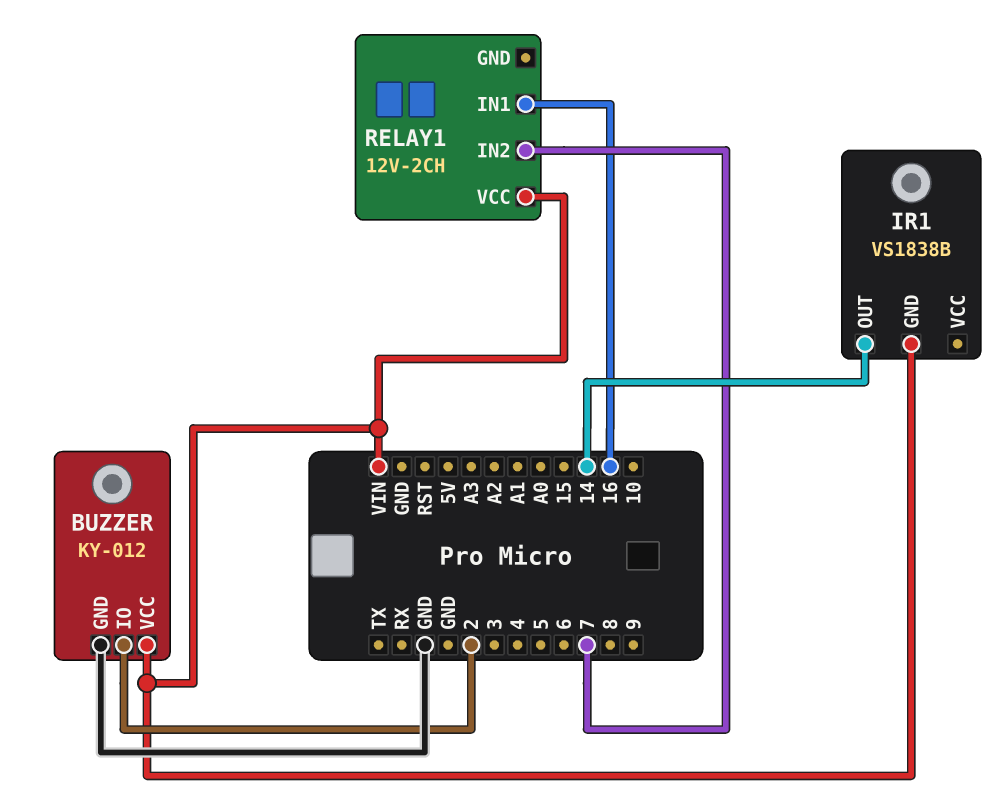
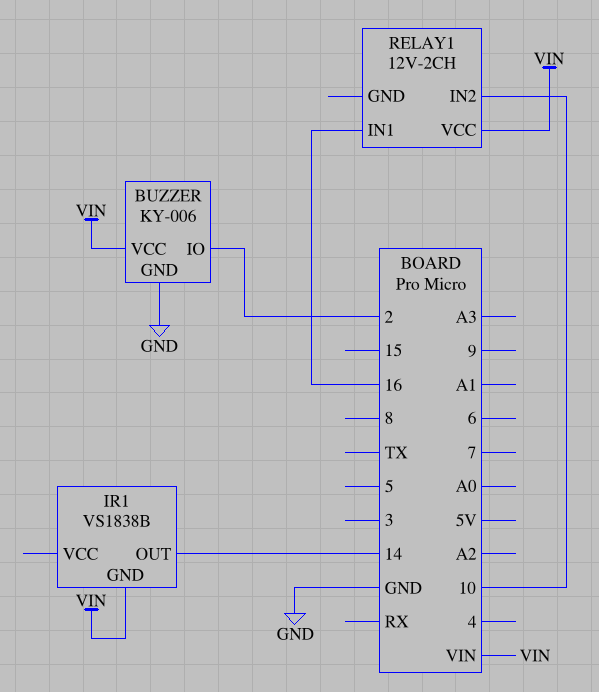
BUZZER: KY-012 -> KY-006
RELAY1 pin IN2: 7 -> 10

